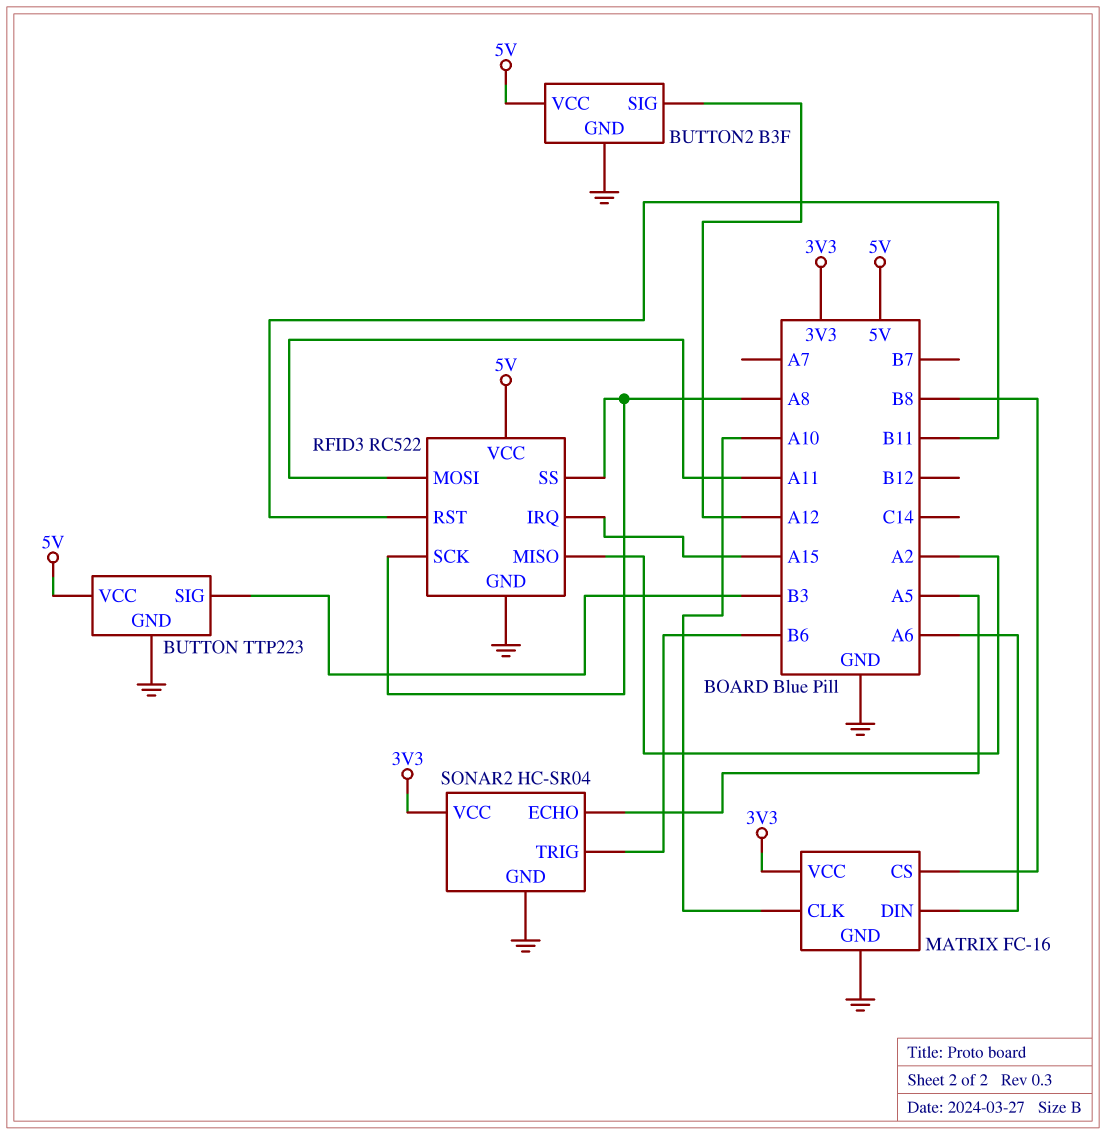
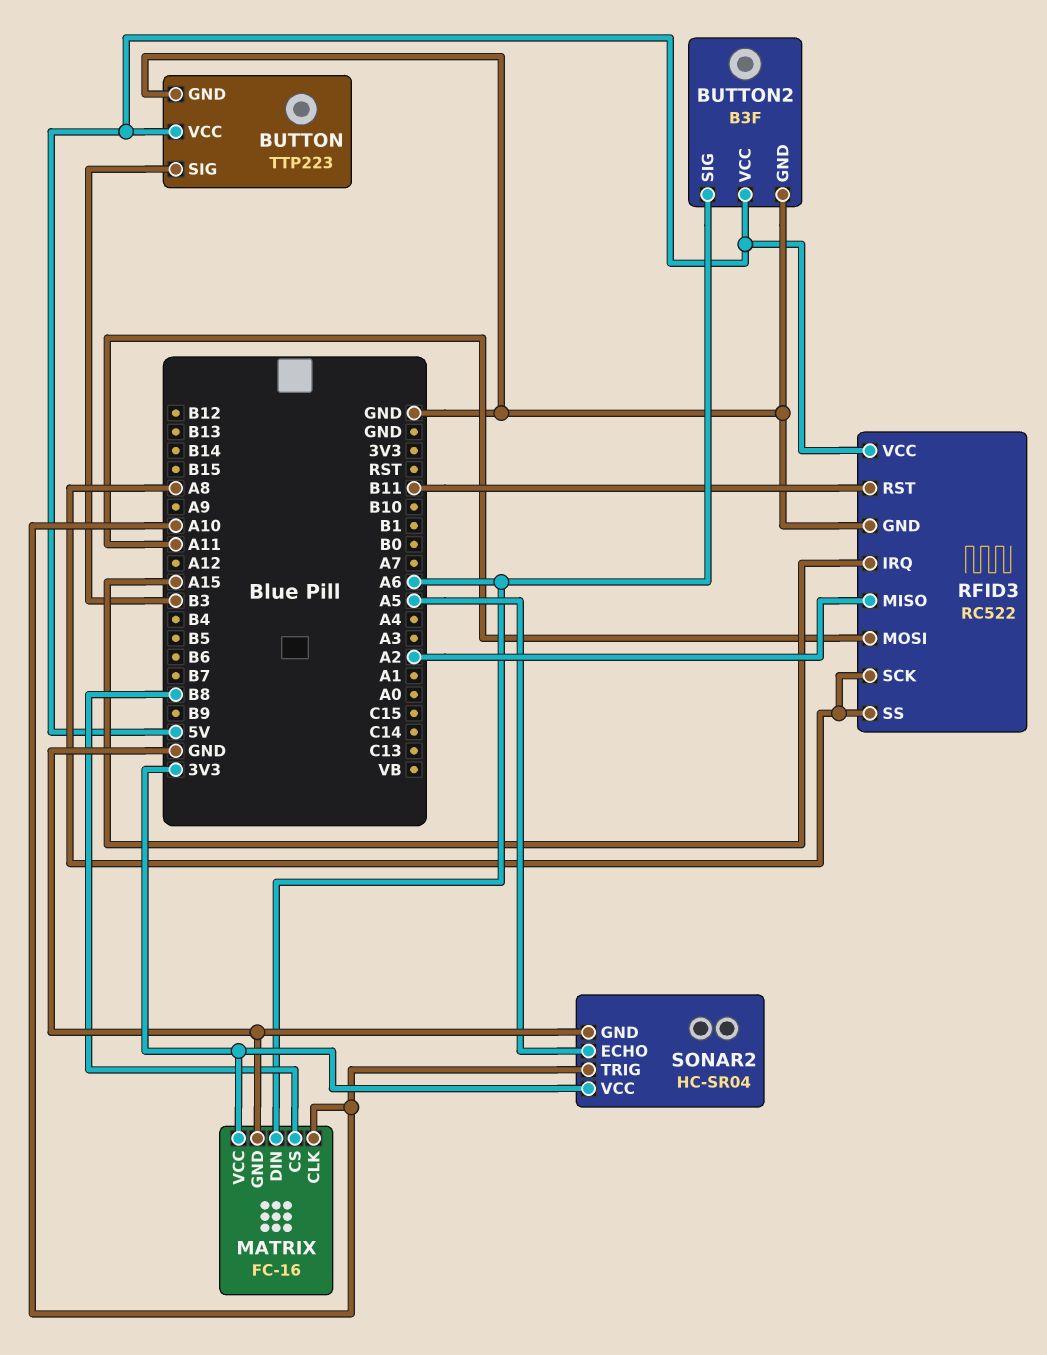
BUTTON2 pin SIG: A12 -> A6
SONAR2 pin TRIG: B6 -> A10

